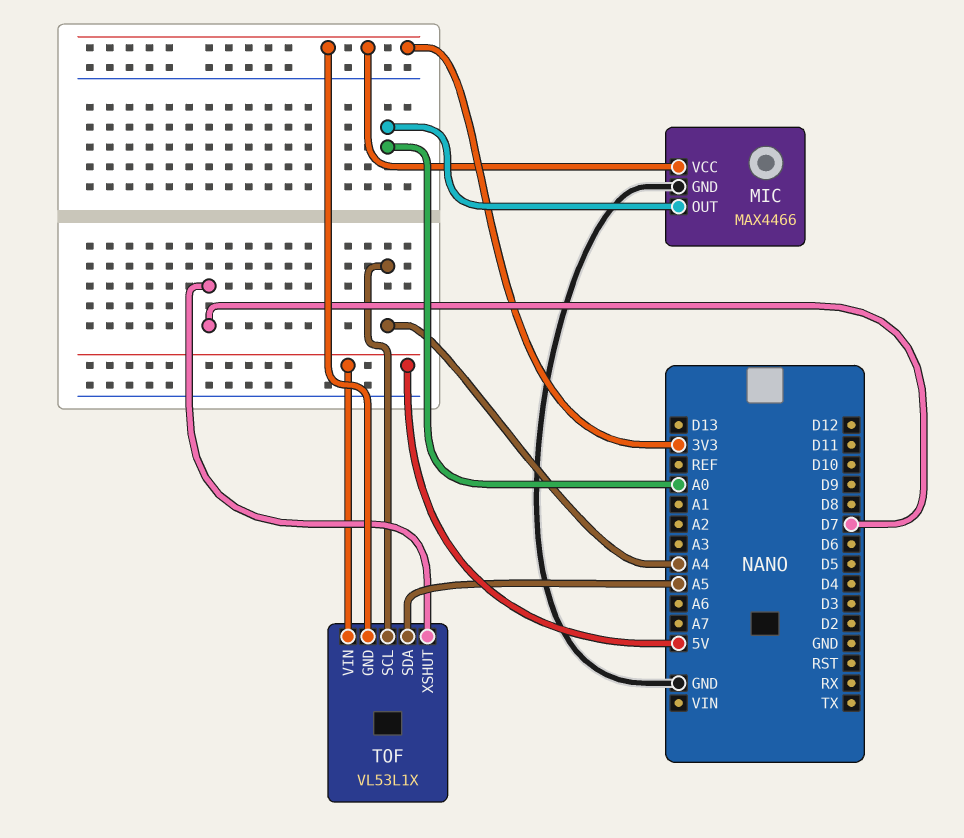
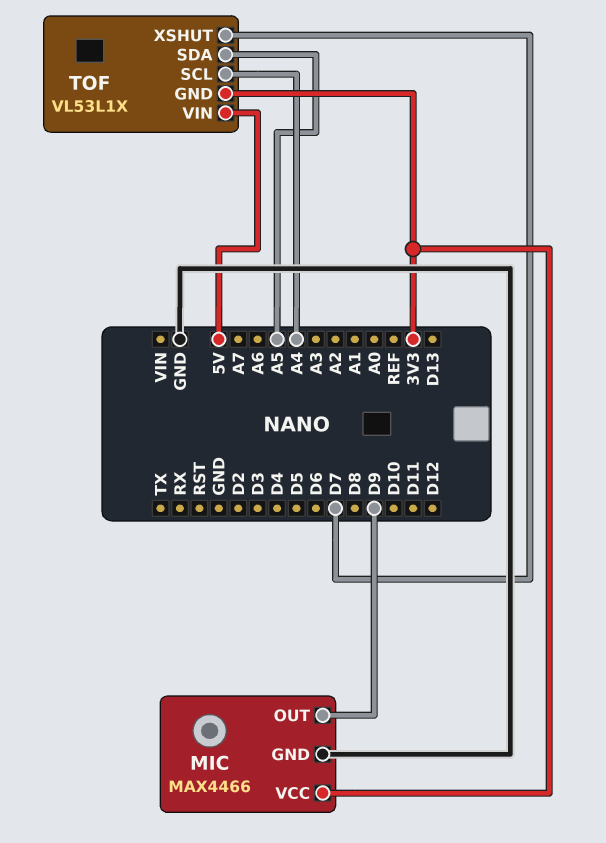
MIC pin OUT: A0 -> D9

